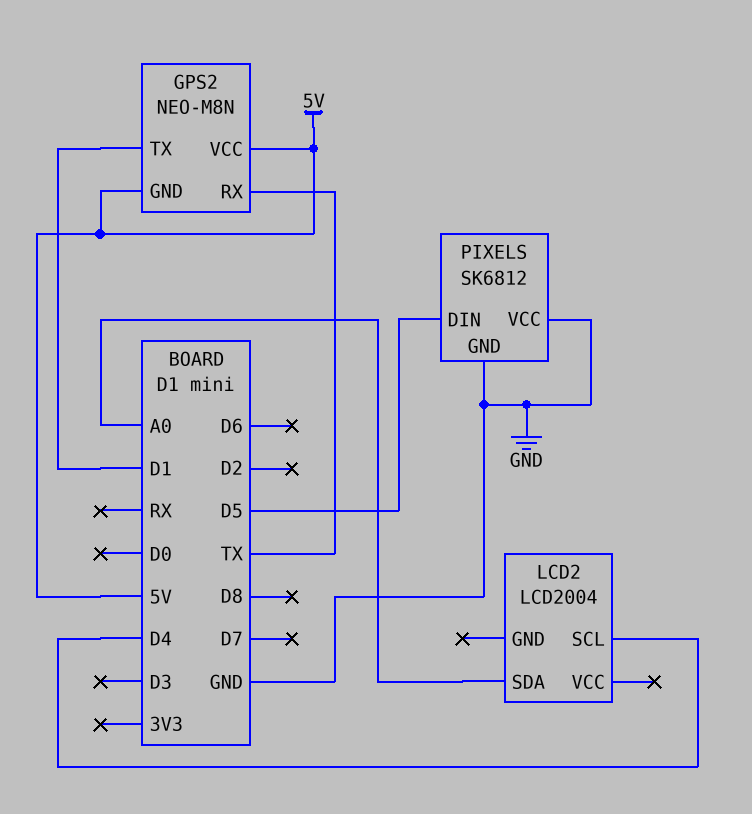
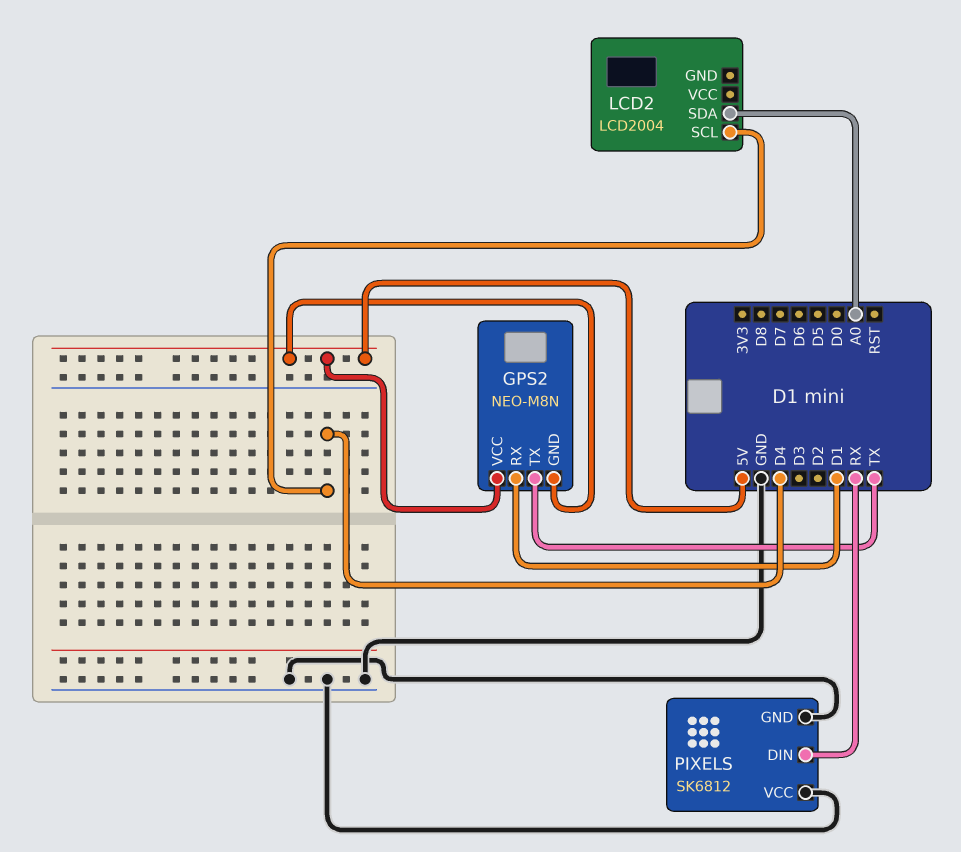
GPS2 pin RX: TX -> D1
GPS2 pin TX: D1 -> TX
PIXELS pin DIN: D5 -> RX

